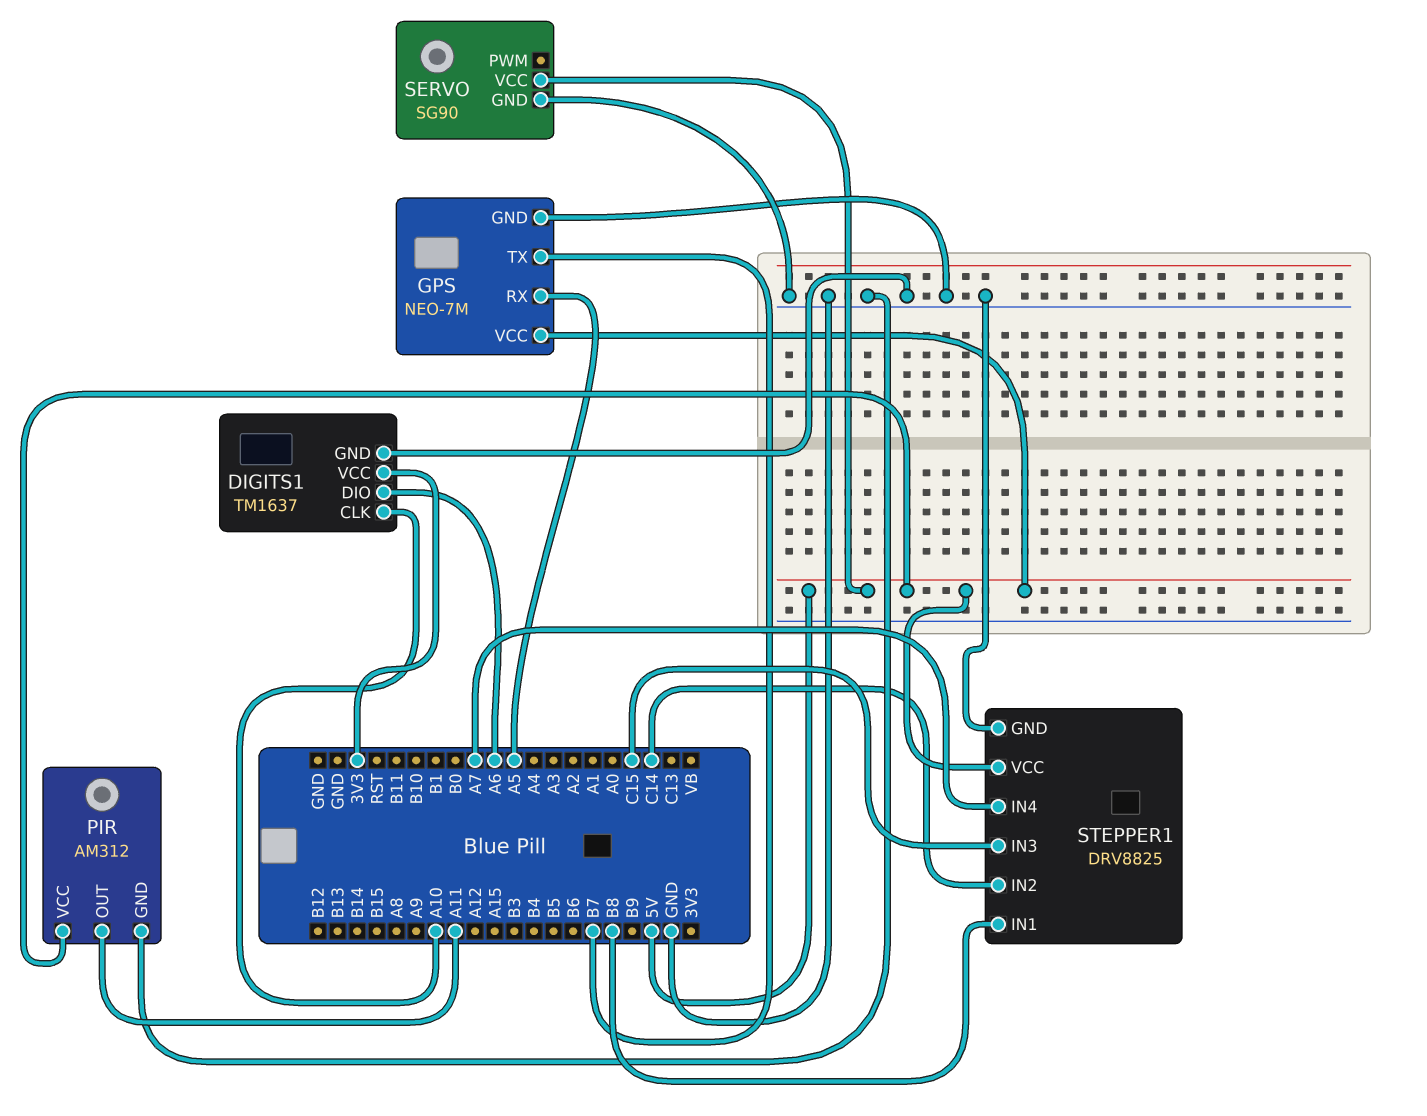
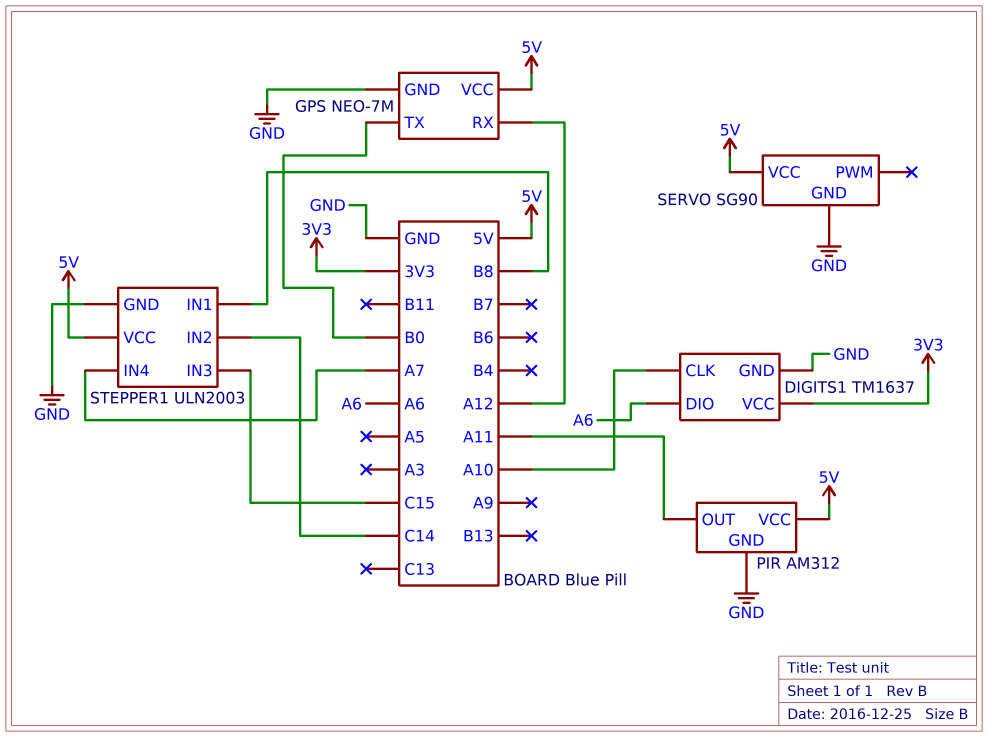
GPS pin RX: A5 -> A12
GPS pin TX: B7 -> B0
STEPPER1: DRV8825 -> ULN2003

